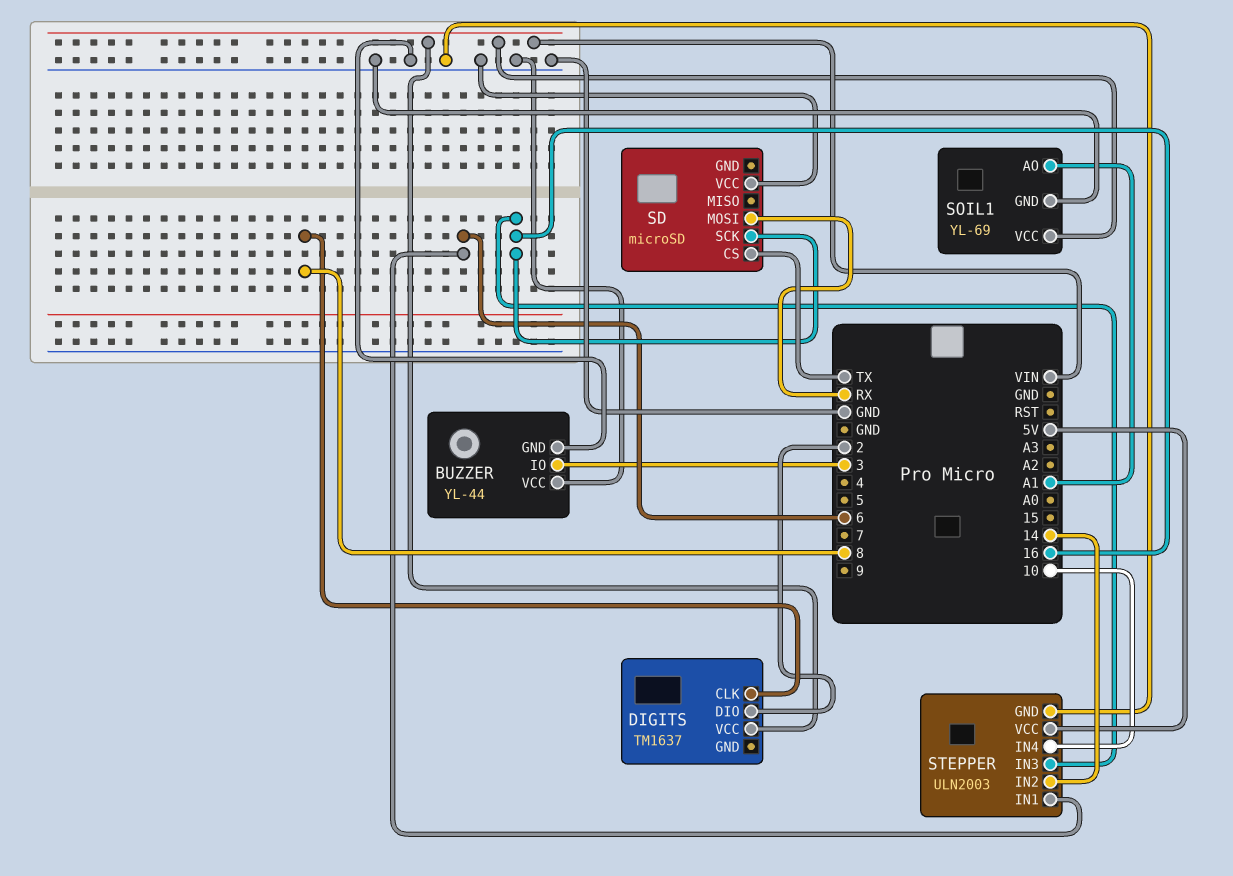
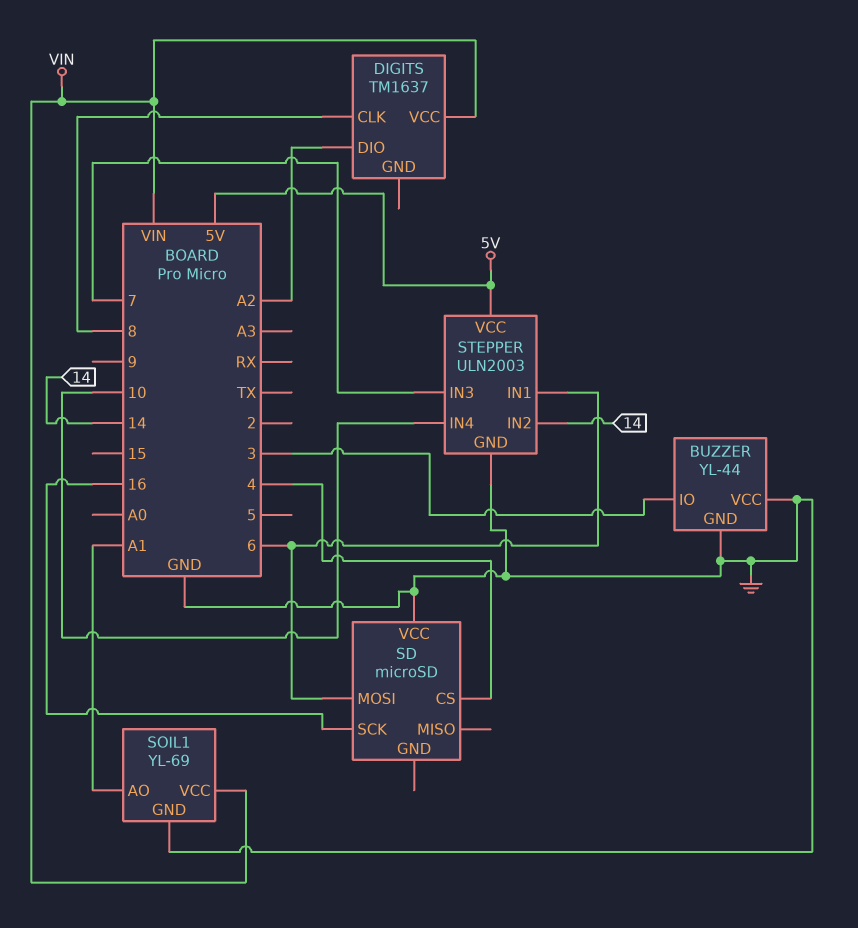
DIGITS pin DIO: 2 -> A2
SD pin CS: TX -> 4
SD pin MOSI: RX -> 6
STEPPER pin IN3: 16 -> 7

